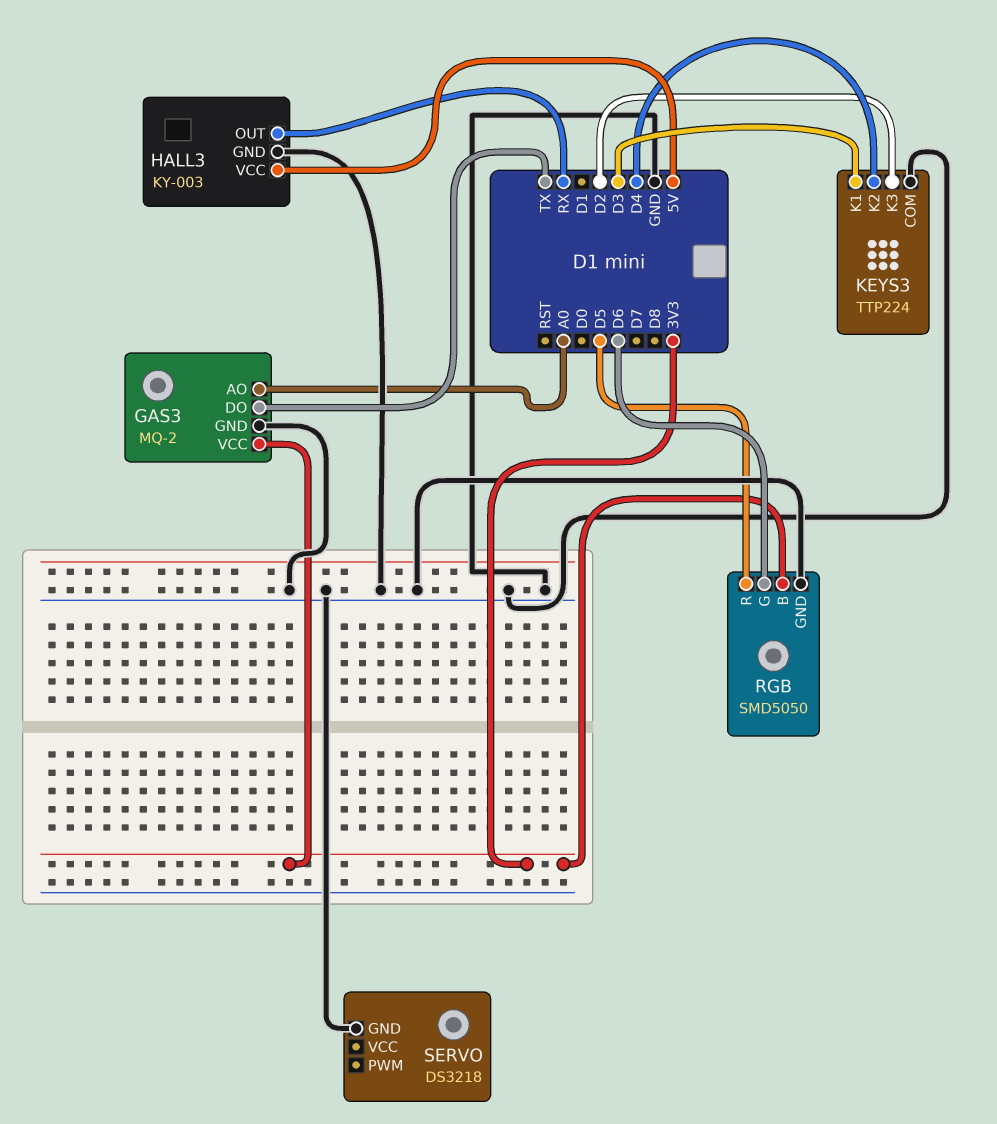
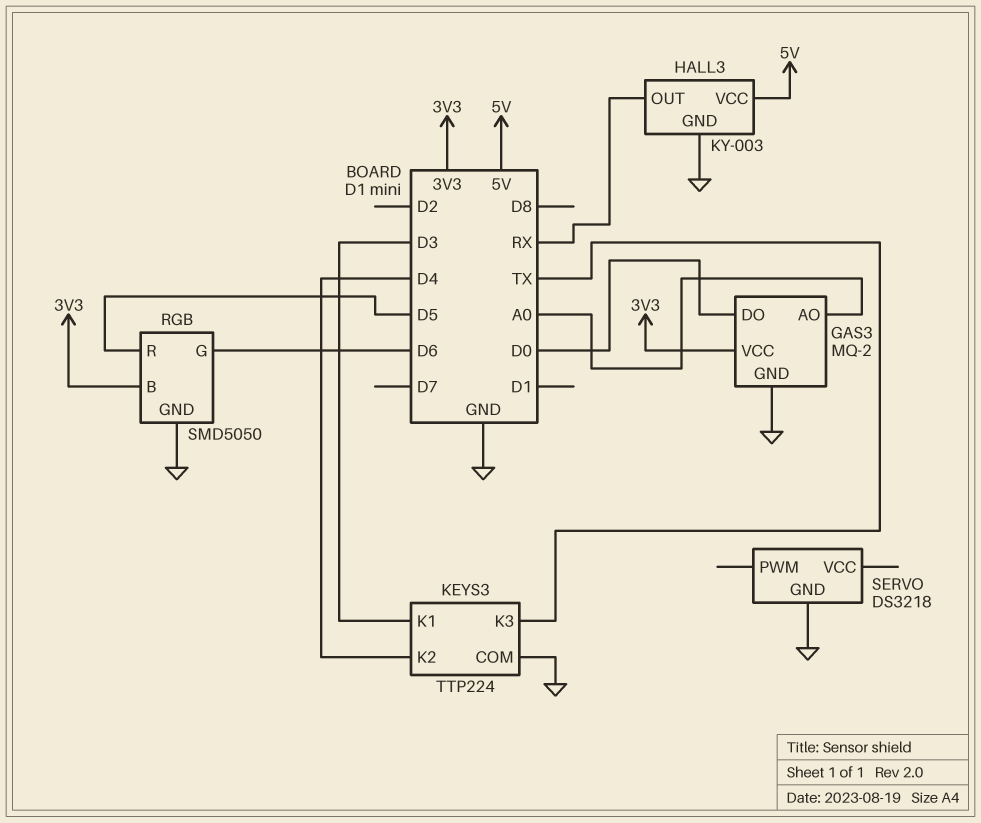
GAS3 pin DO: TX -> D0
KEYS3 pin K3: D2 -> TX

